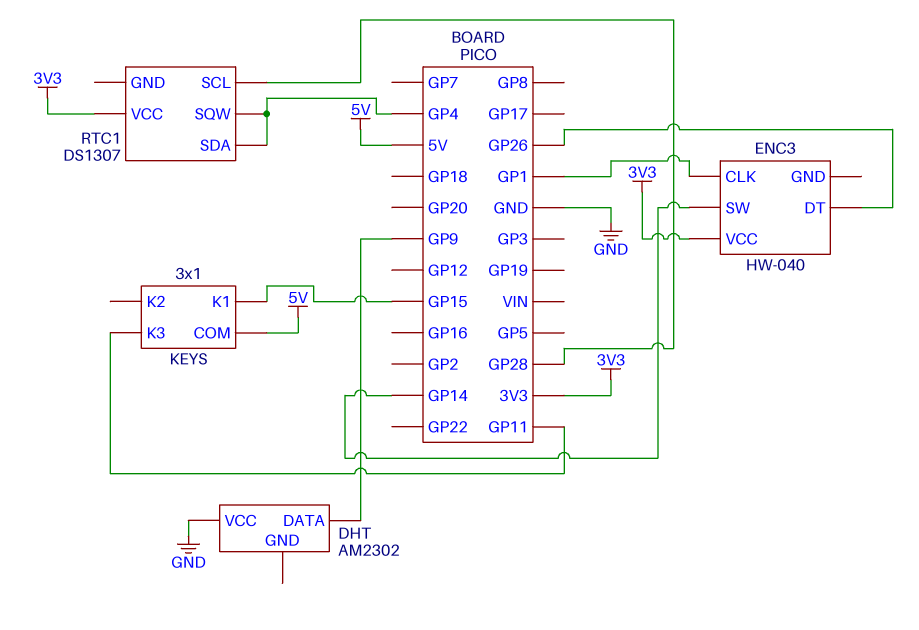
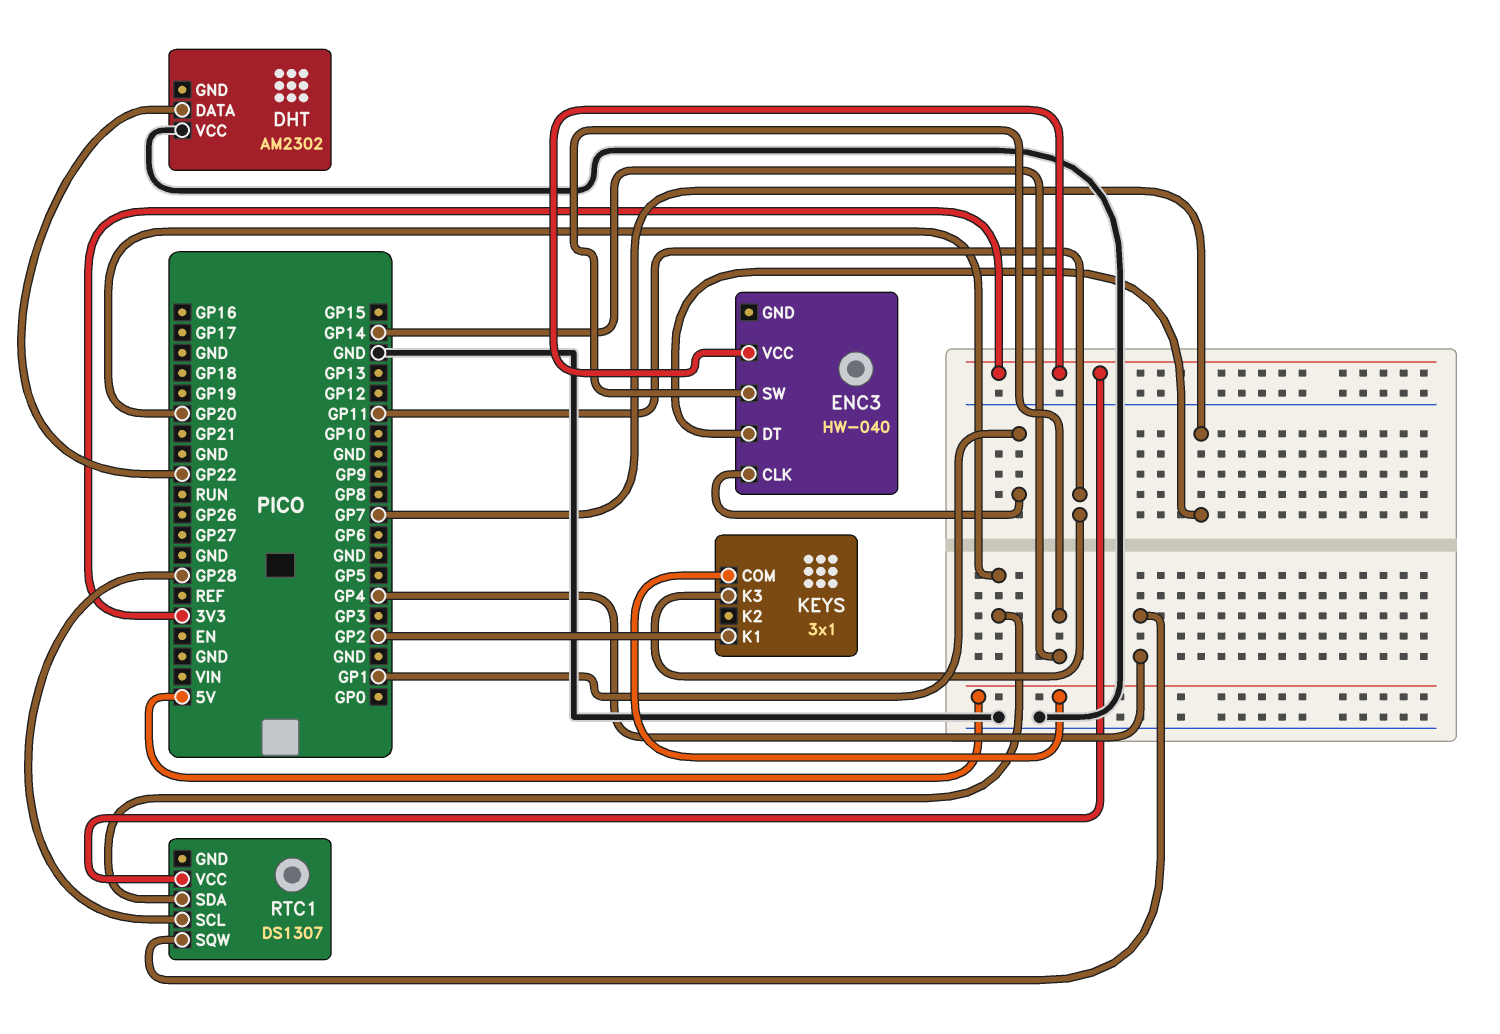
DHT pin DATA: GP9 -> GP22
ENC3 pin DT: GP26 -> GP7
KEYS pin K1: GP15 -> GP2
RTC1 pin SDA: GP4 -> GP20

